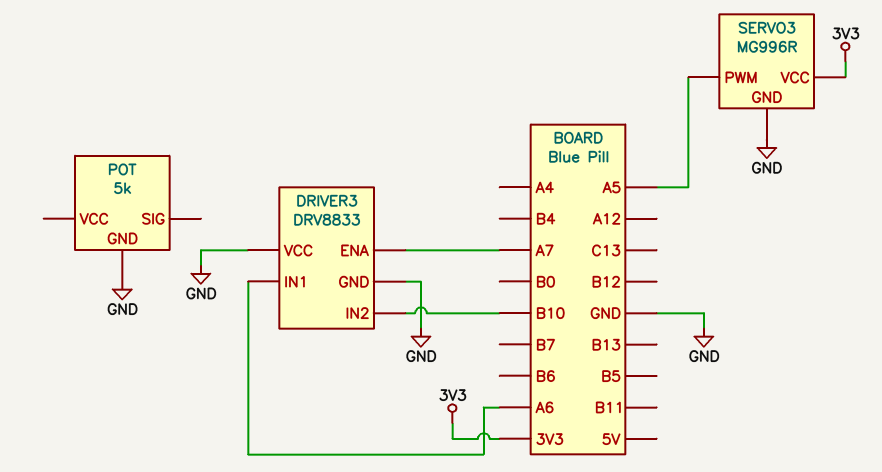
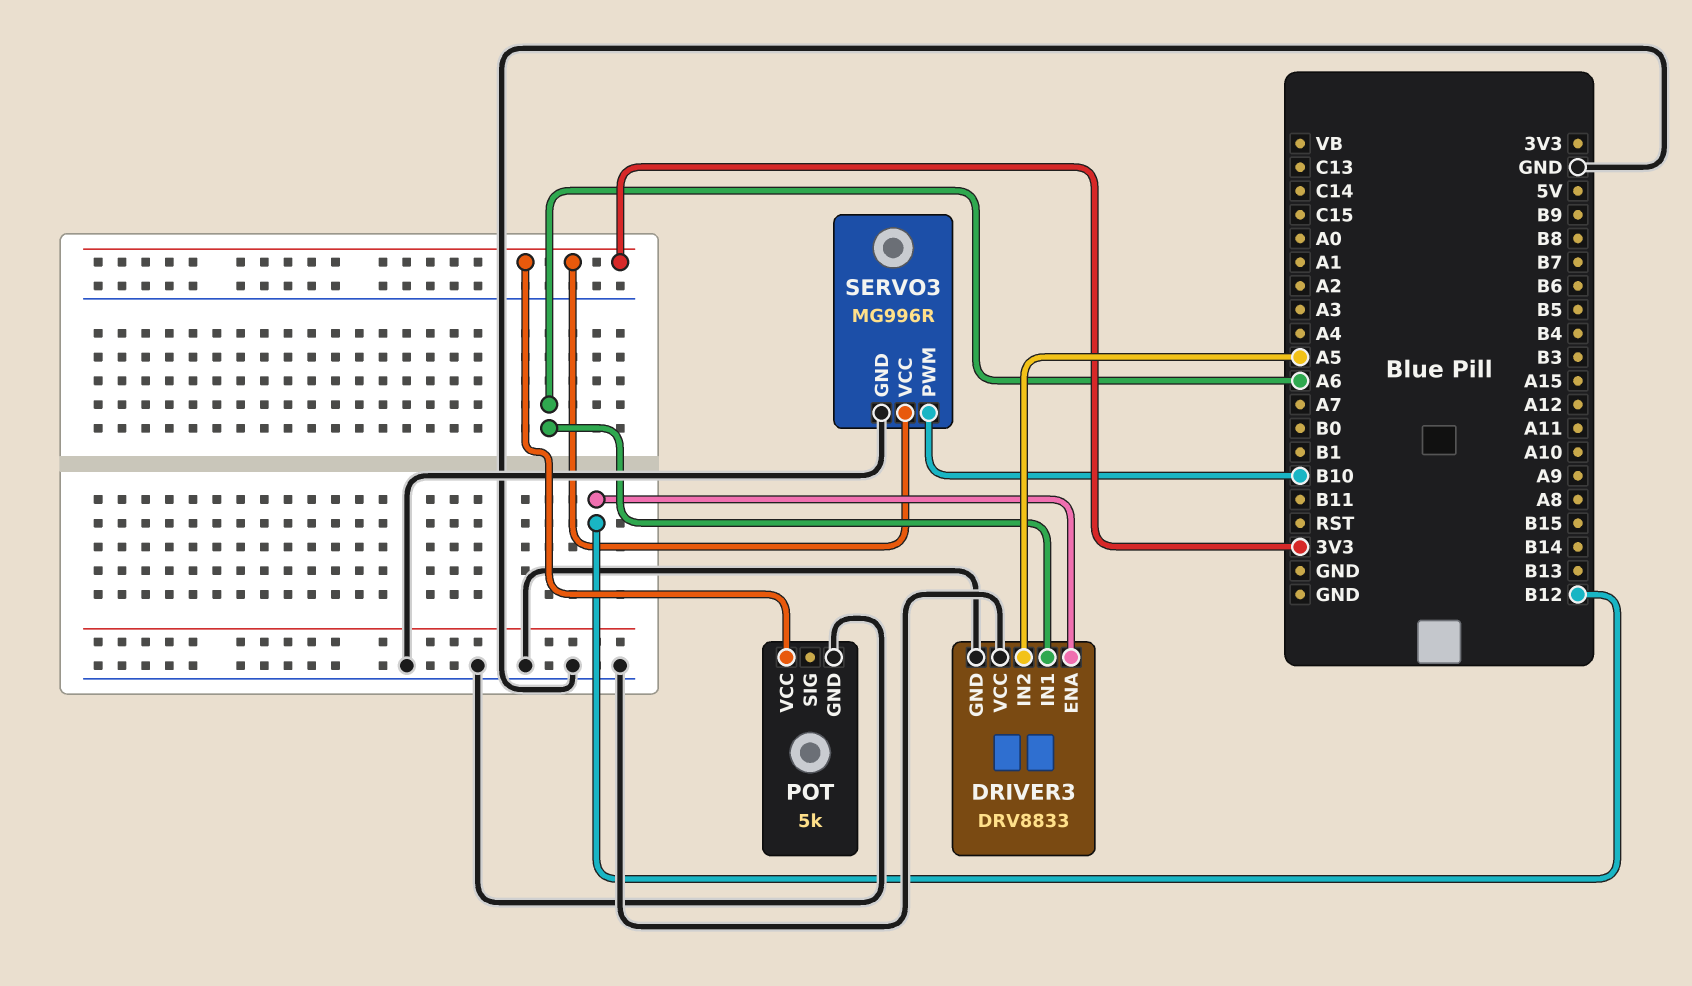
DRIVER3 pin ENA: A7 -> B12
DRIVER3 pin IN2: B10 -> A5
POT pin VCC: none -> 3V3
SERVO3 pin PWM: A5 -> B10

